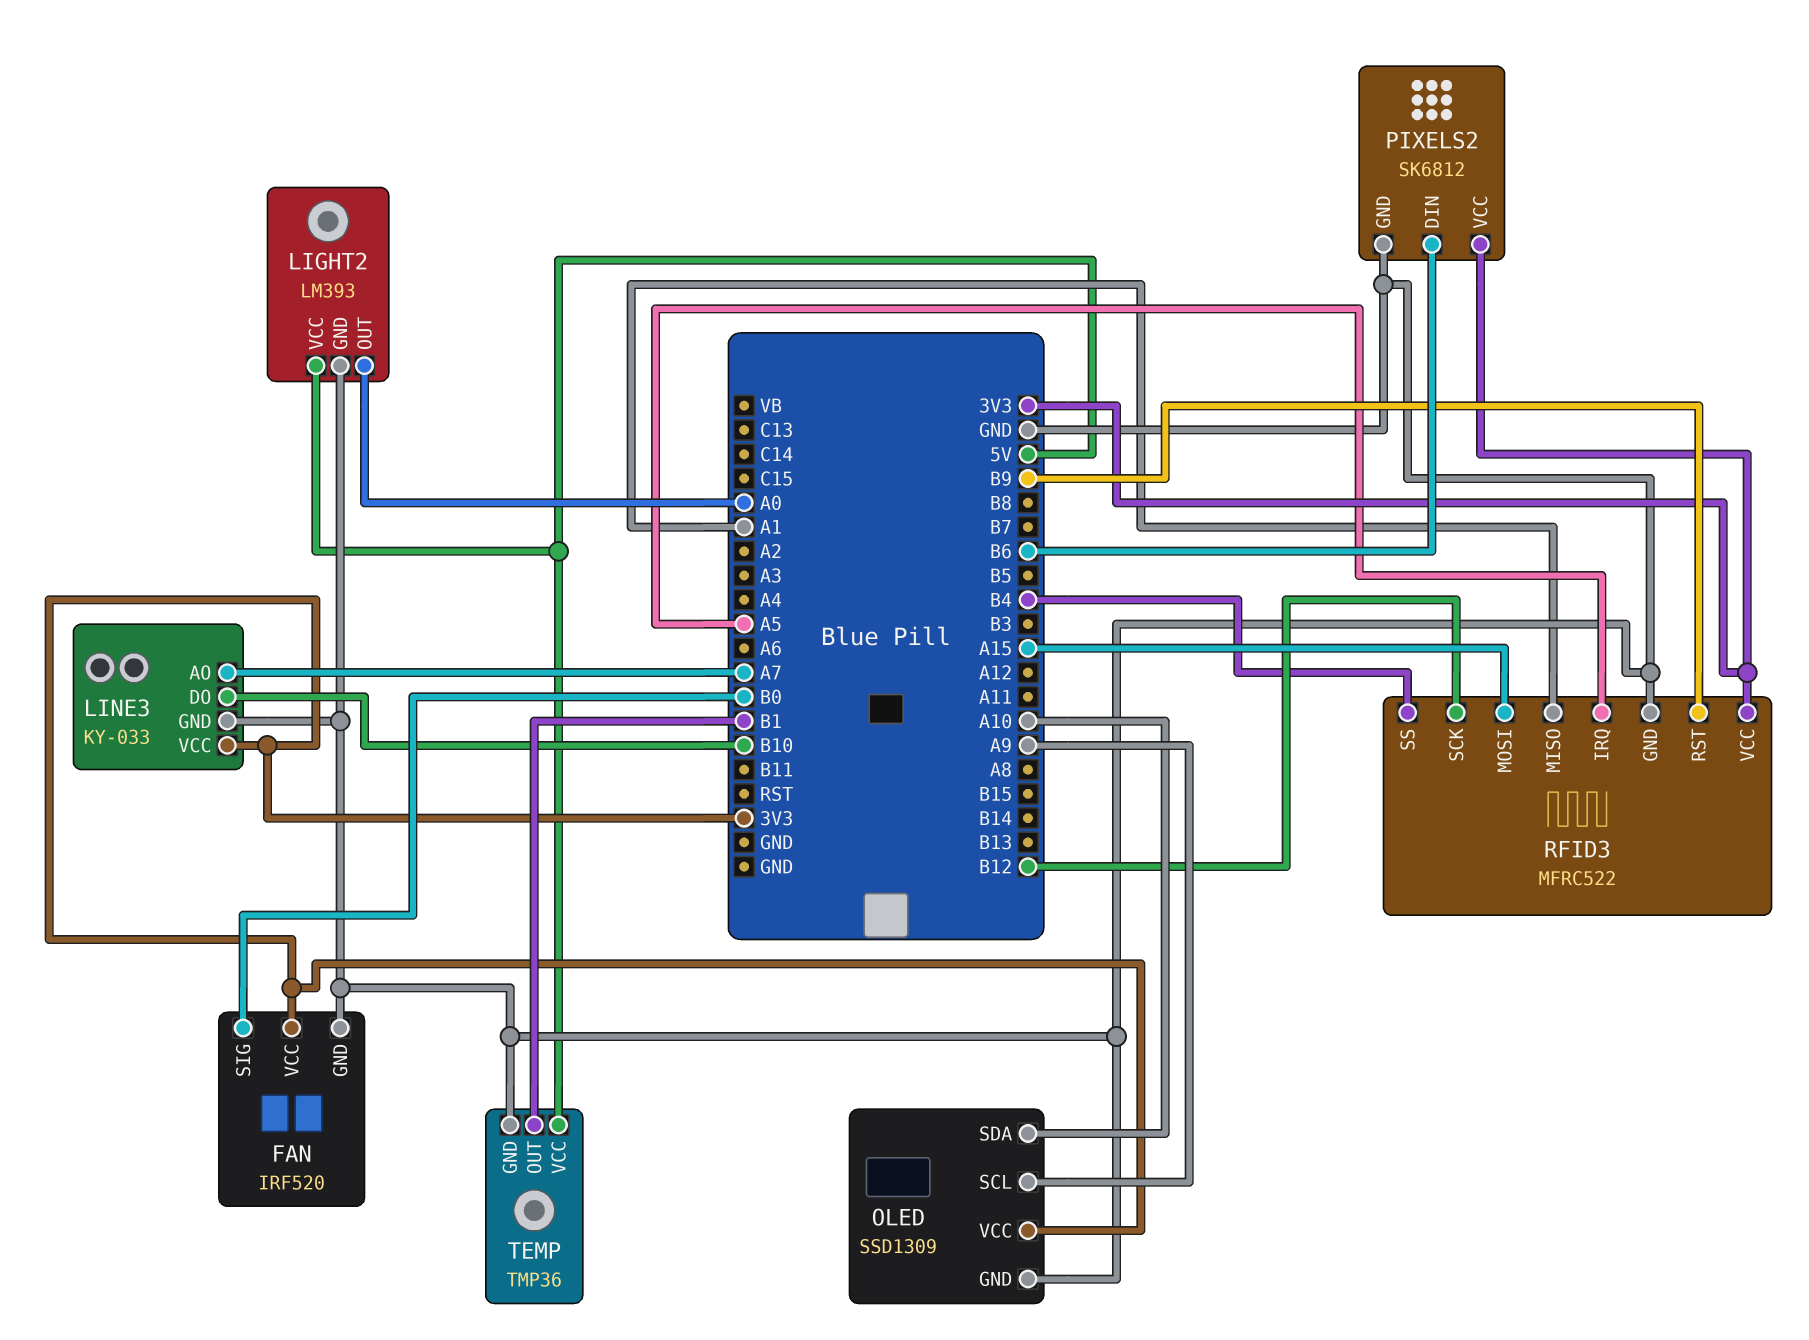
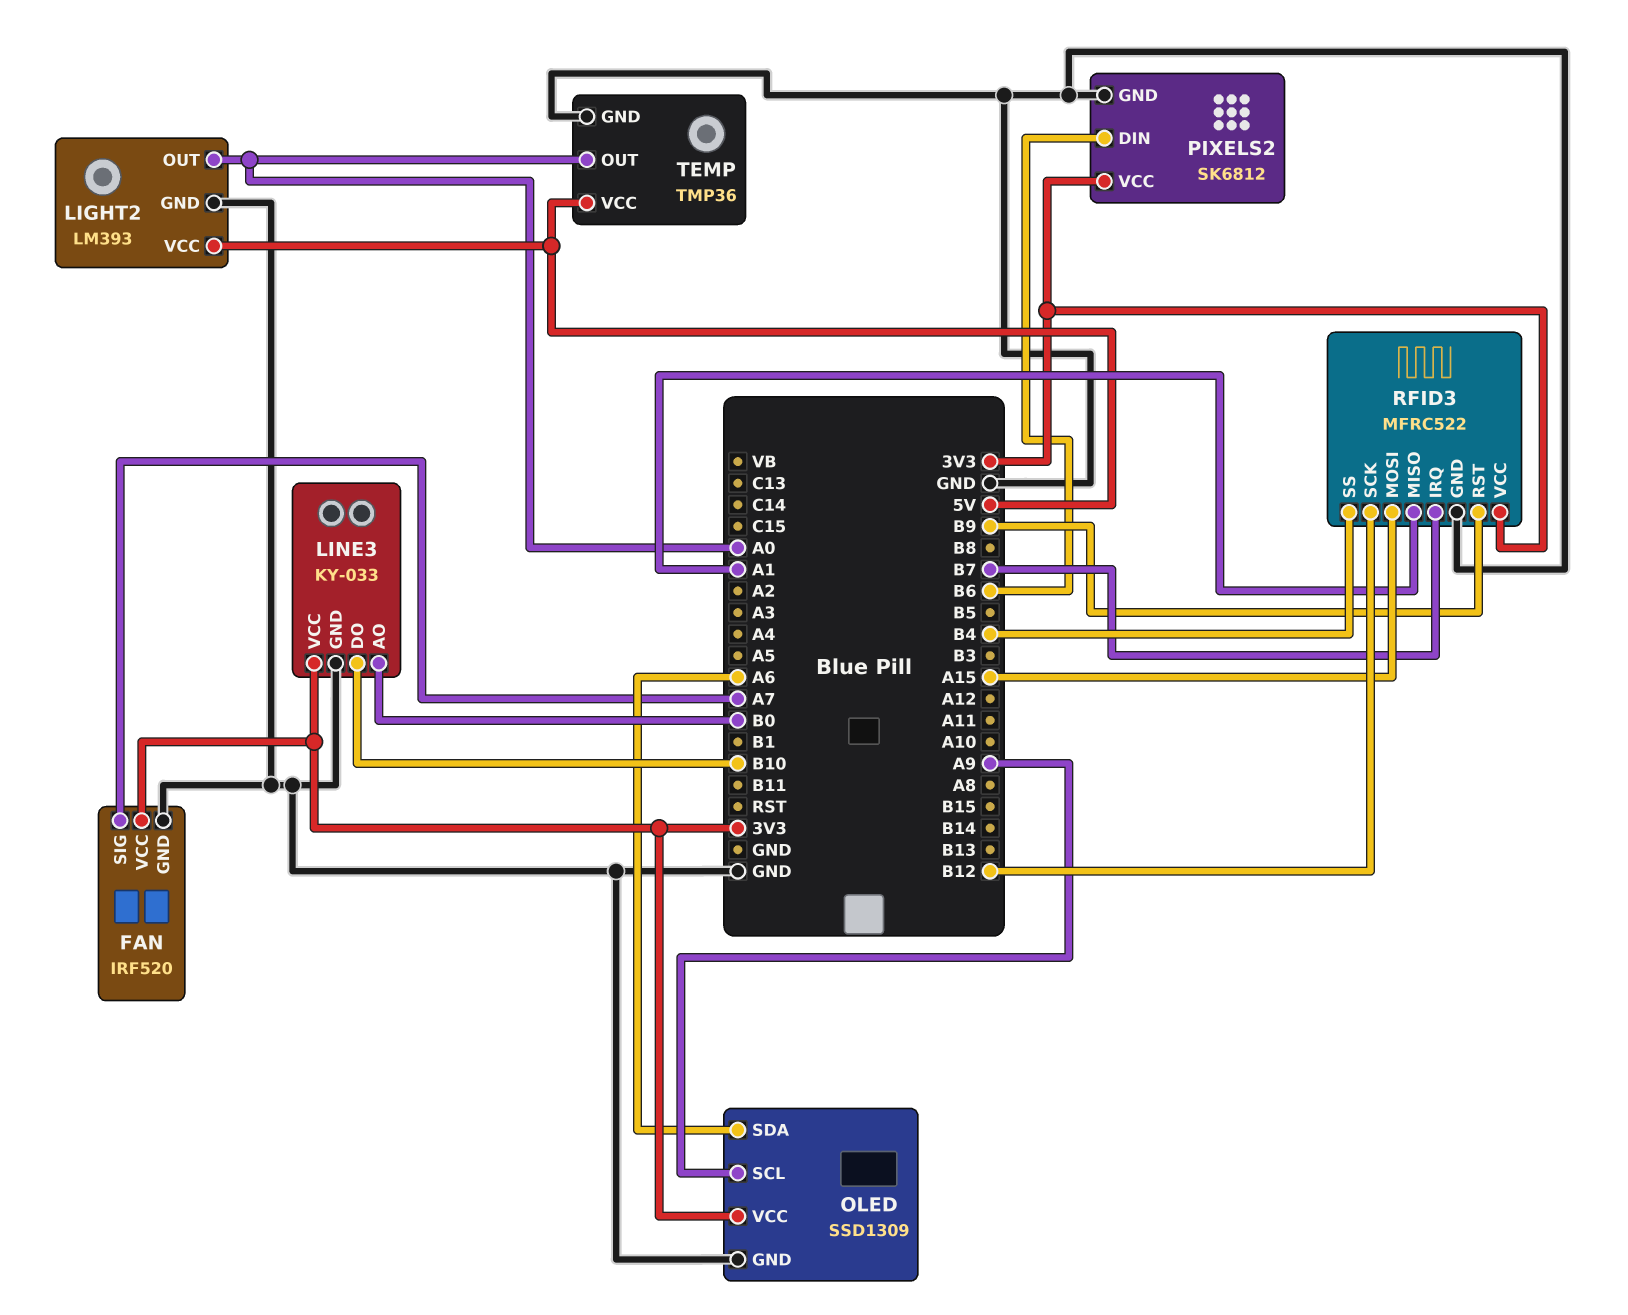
FAN pin SIG: B0 -> A7
LINE3 pin AO: A7 -> B0
OLED pin SDA: A10 -> A6
RFID3 pin IRQ: A5 -> B7
TEMP pin OUT: B1 -> A0

